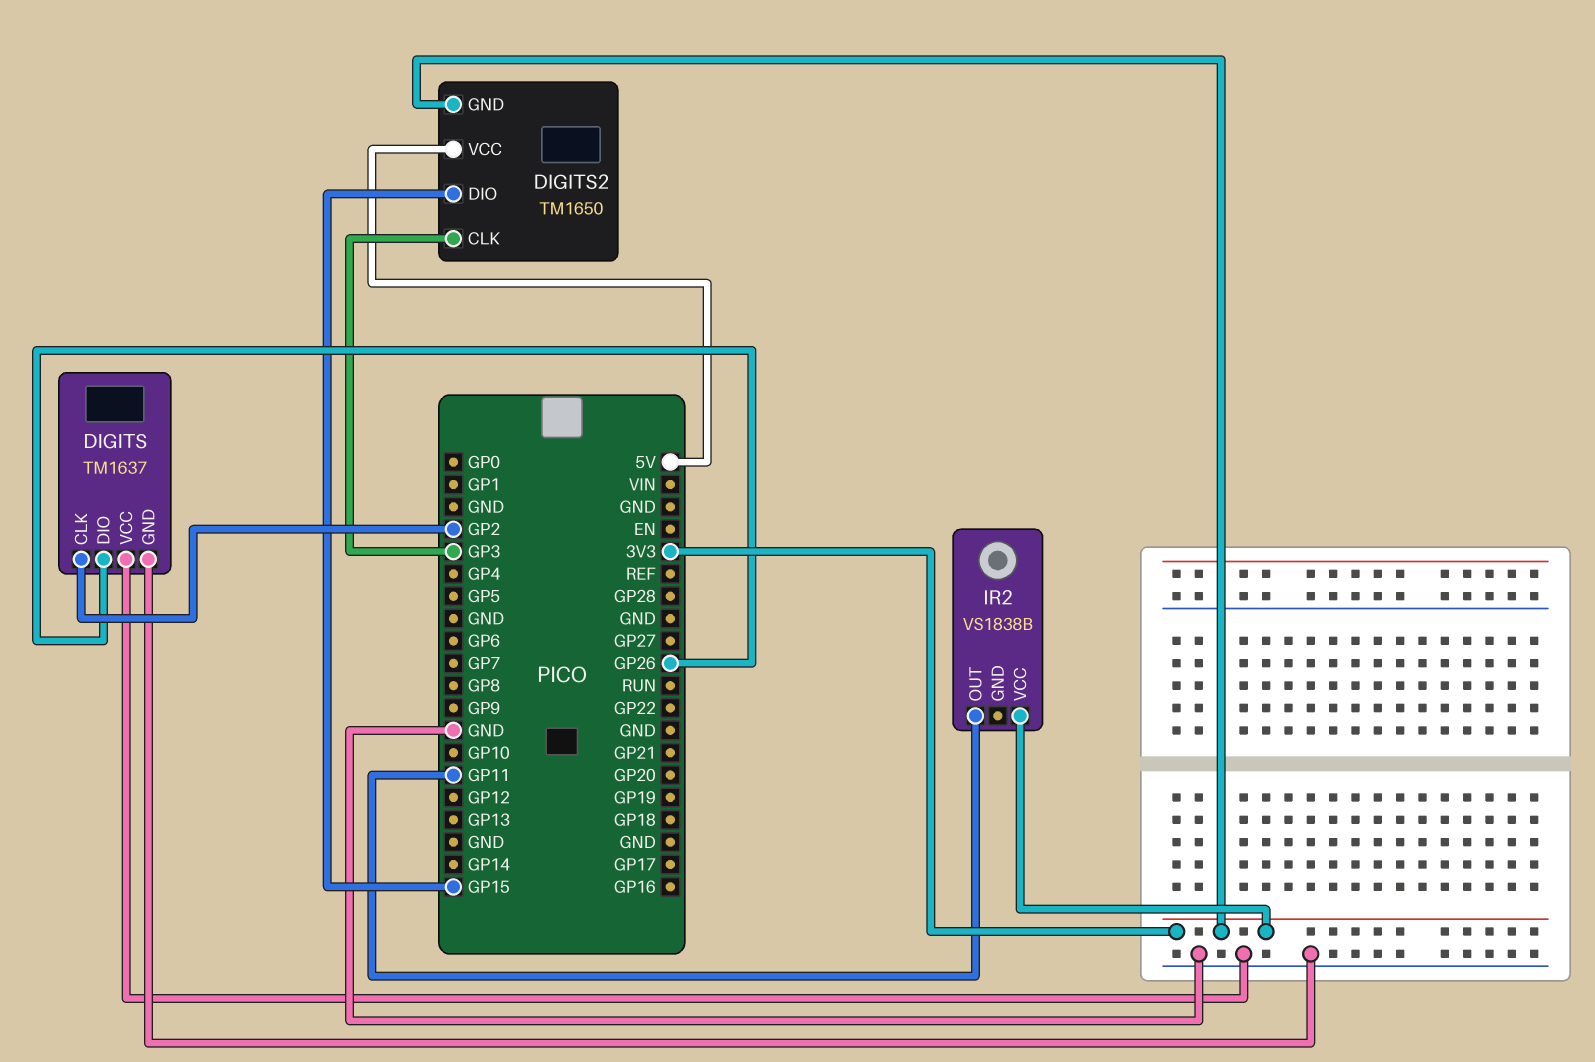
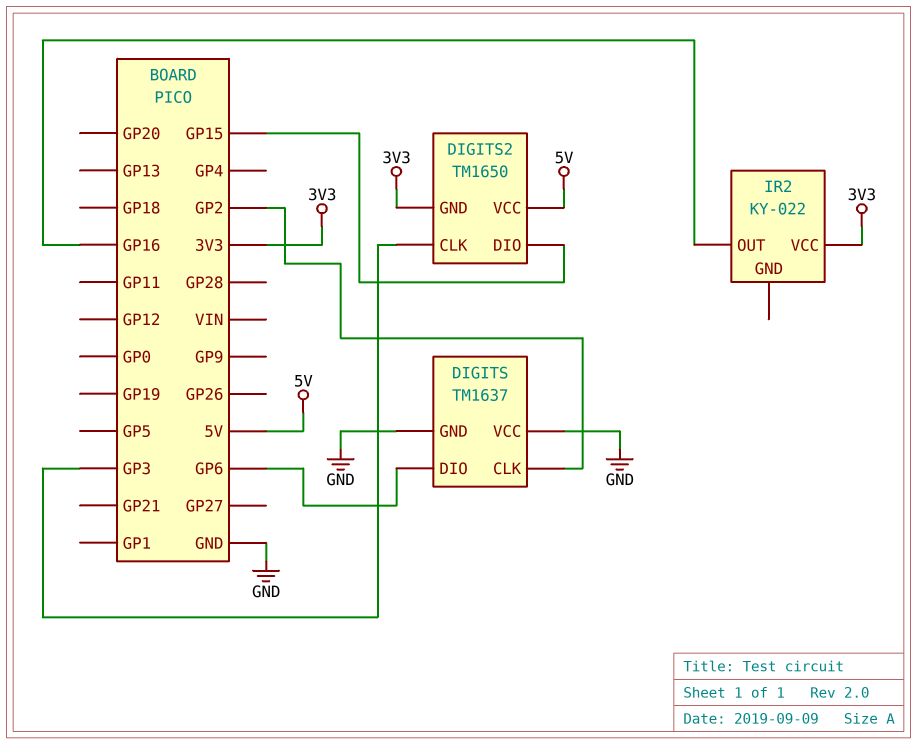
DIGITS pin DIO: GP26 -> GP6
IR2: VS1838B -> KY-022
IR2 pin OUT: GP11 -> GP16

